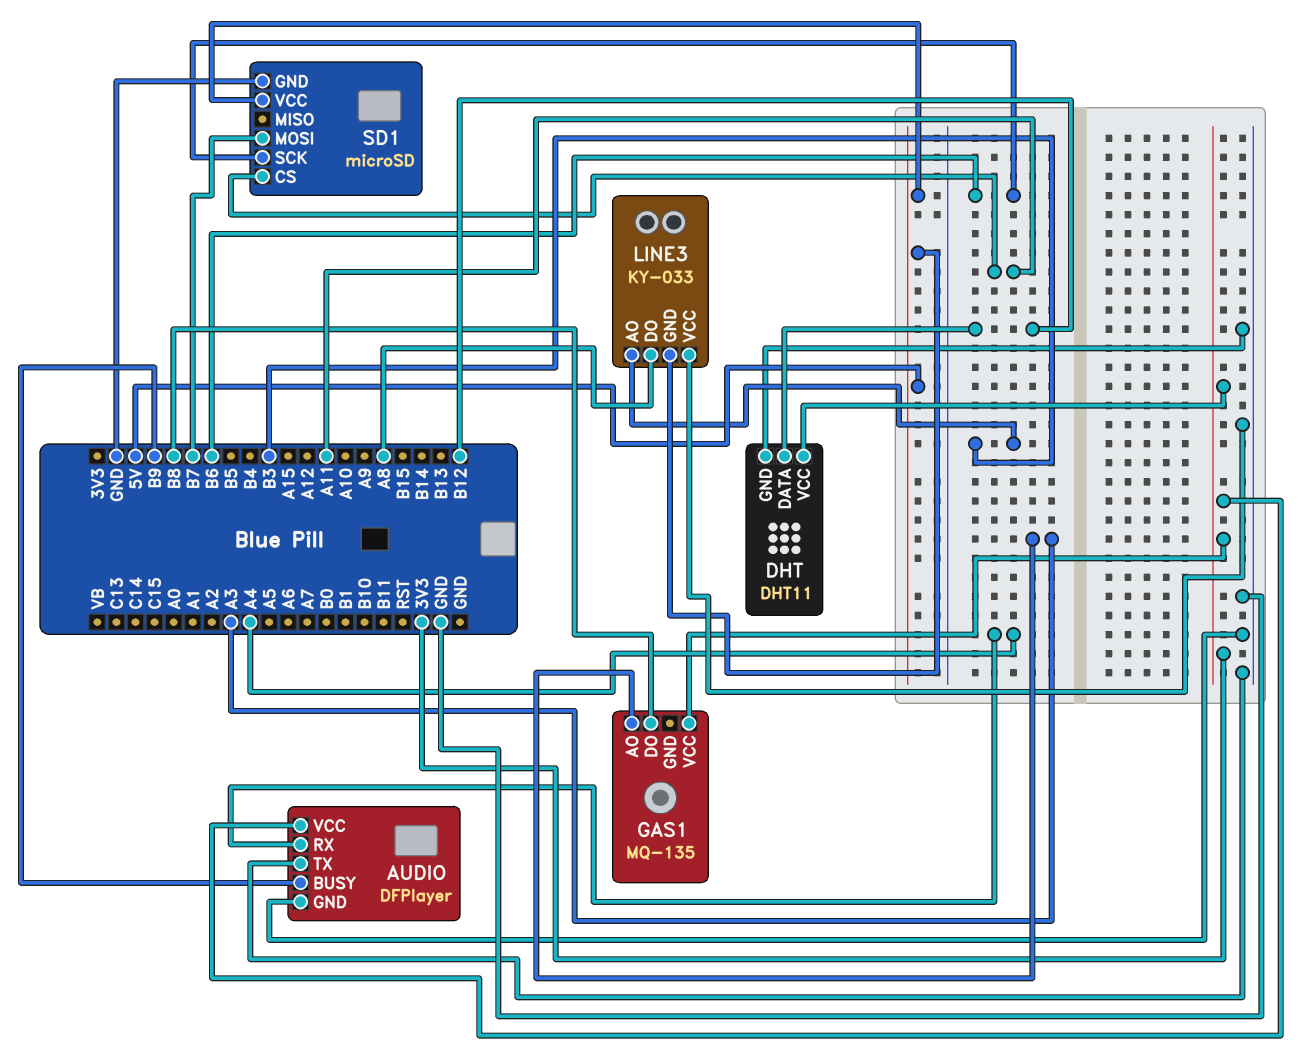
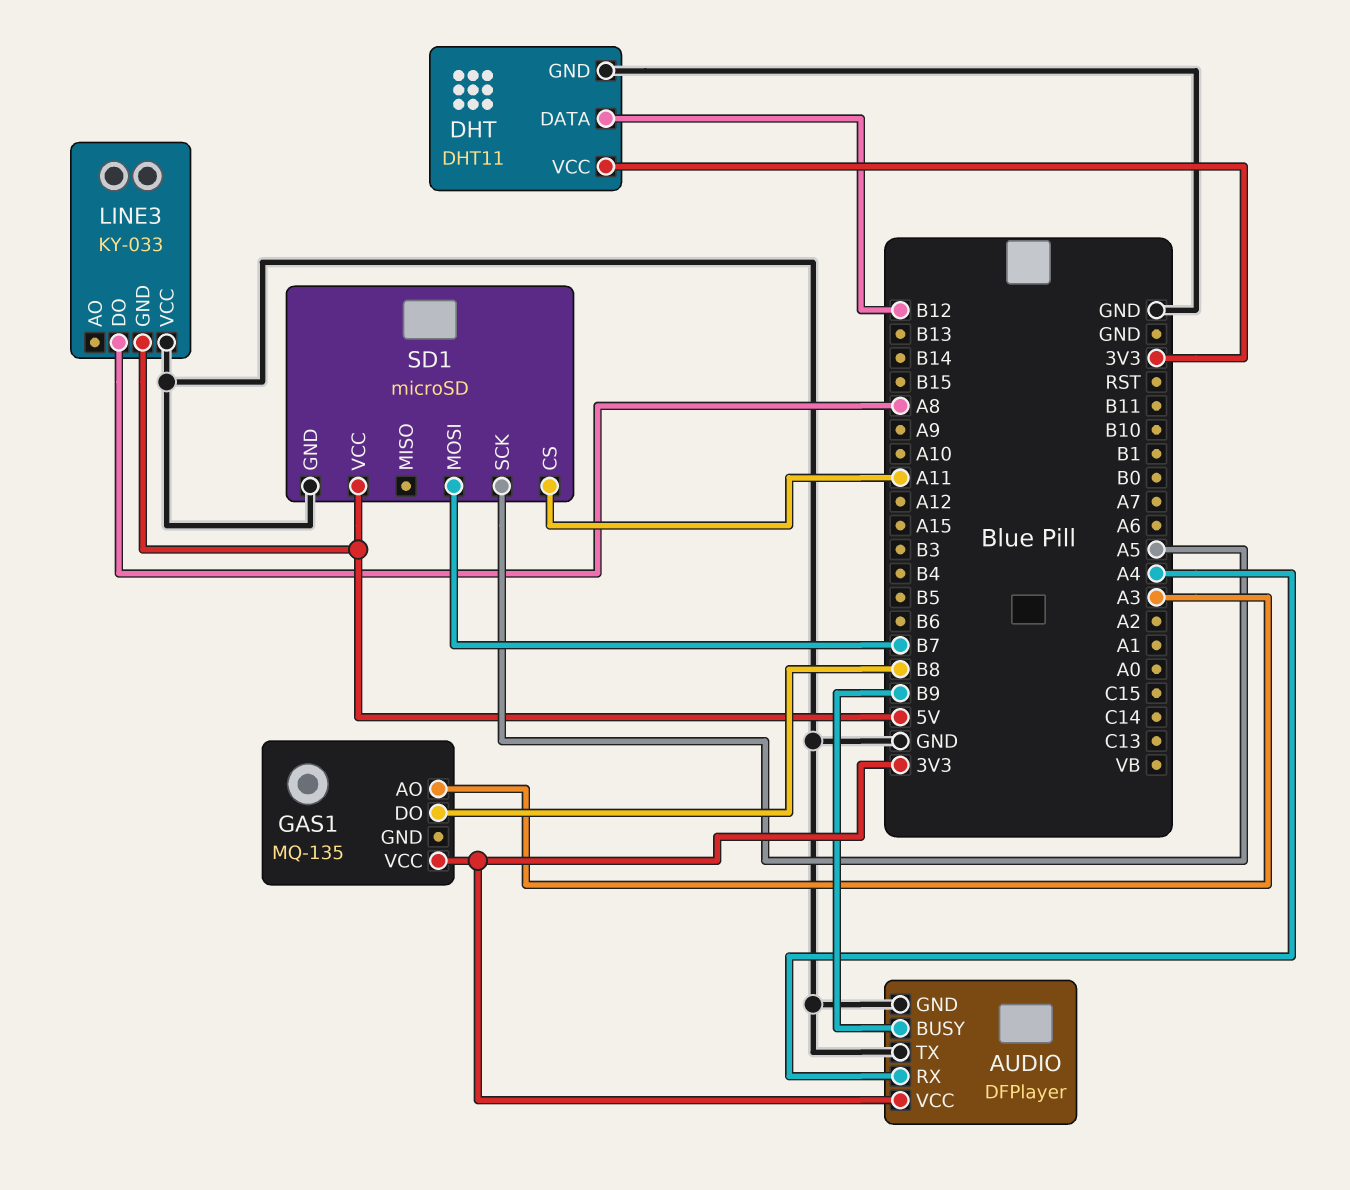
LINE3 pin AO: B3 -> none
SD1 pin SCK: B6 -> A5

